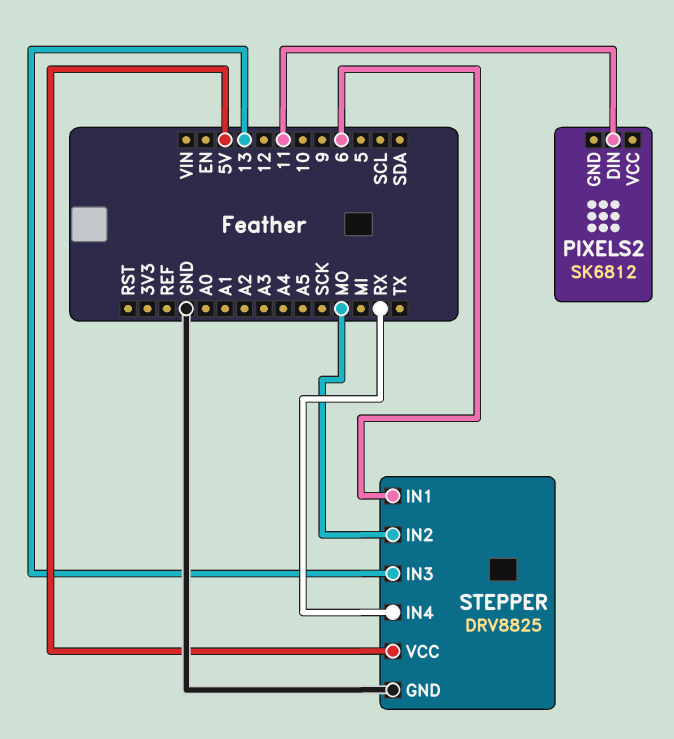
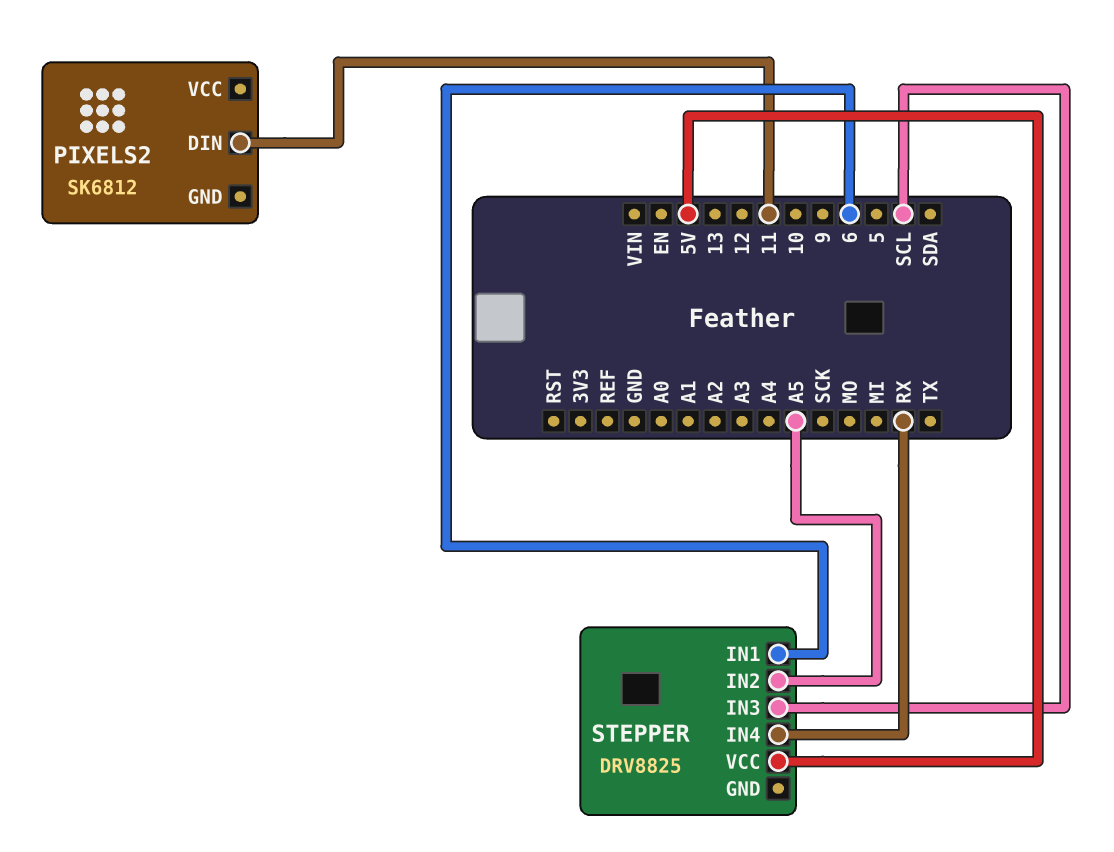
STEPPER pin GND: GND -> none
STEPPER pin IN2: MO -> A5
STEPPER pin IN3: 13 -> SCL

